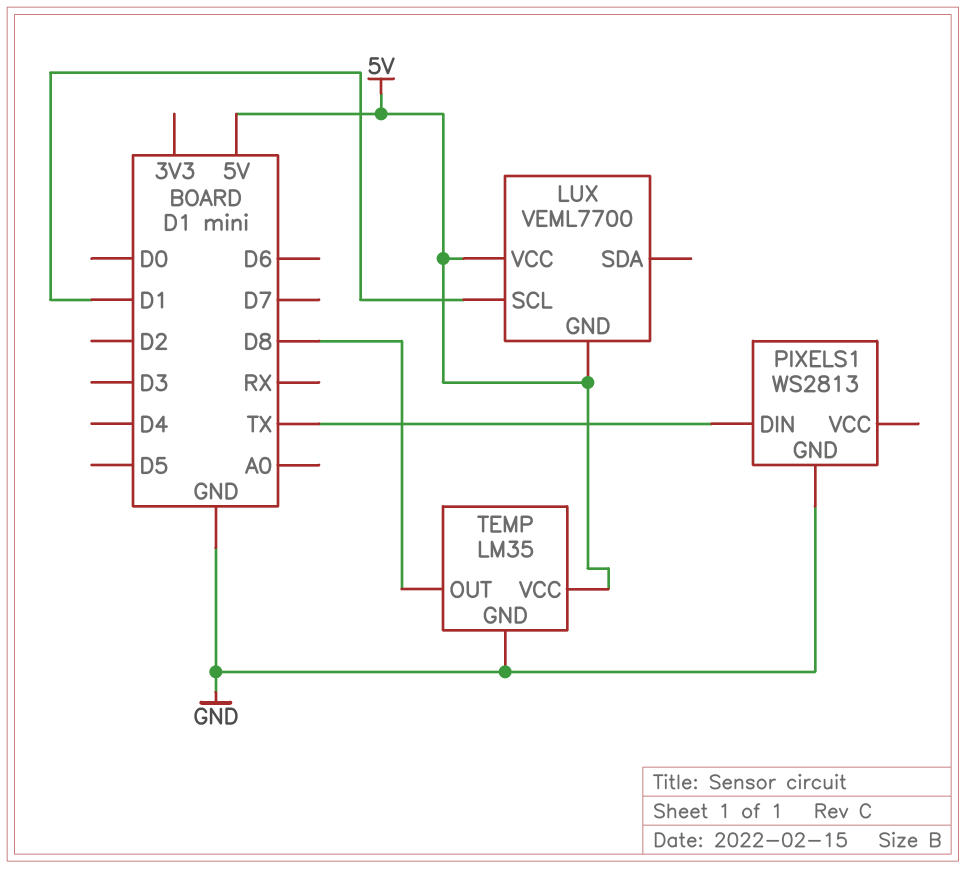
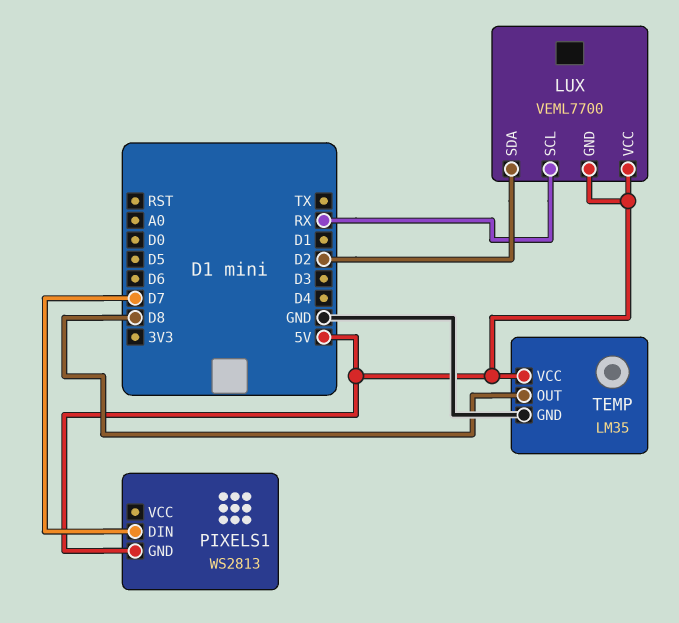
LUX pin SCL: D1 -> RX
LUX pin SDA: none -> D2
PIXELS1 pin DIN: TX -> D7
PIXELS1 pin GND: GND -> 5V

